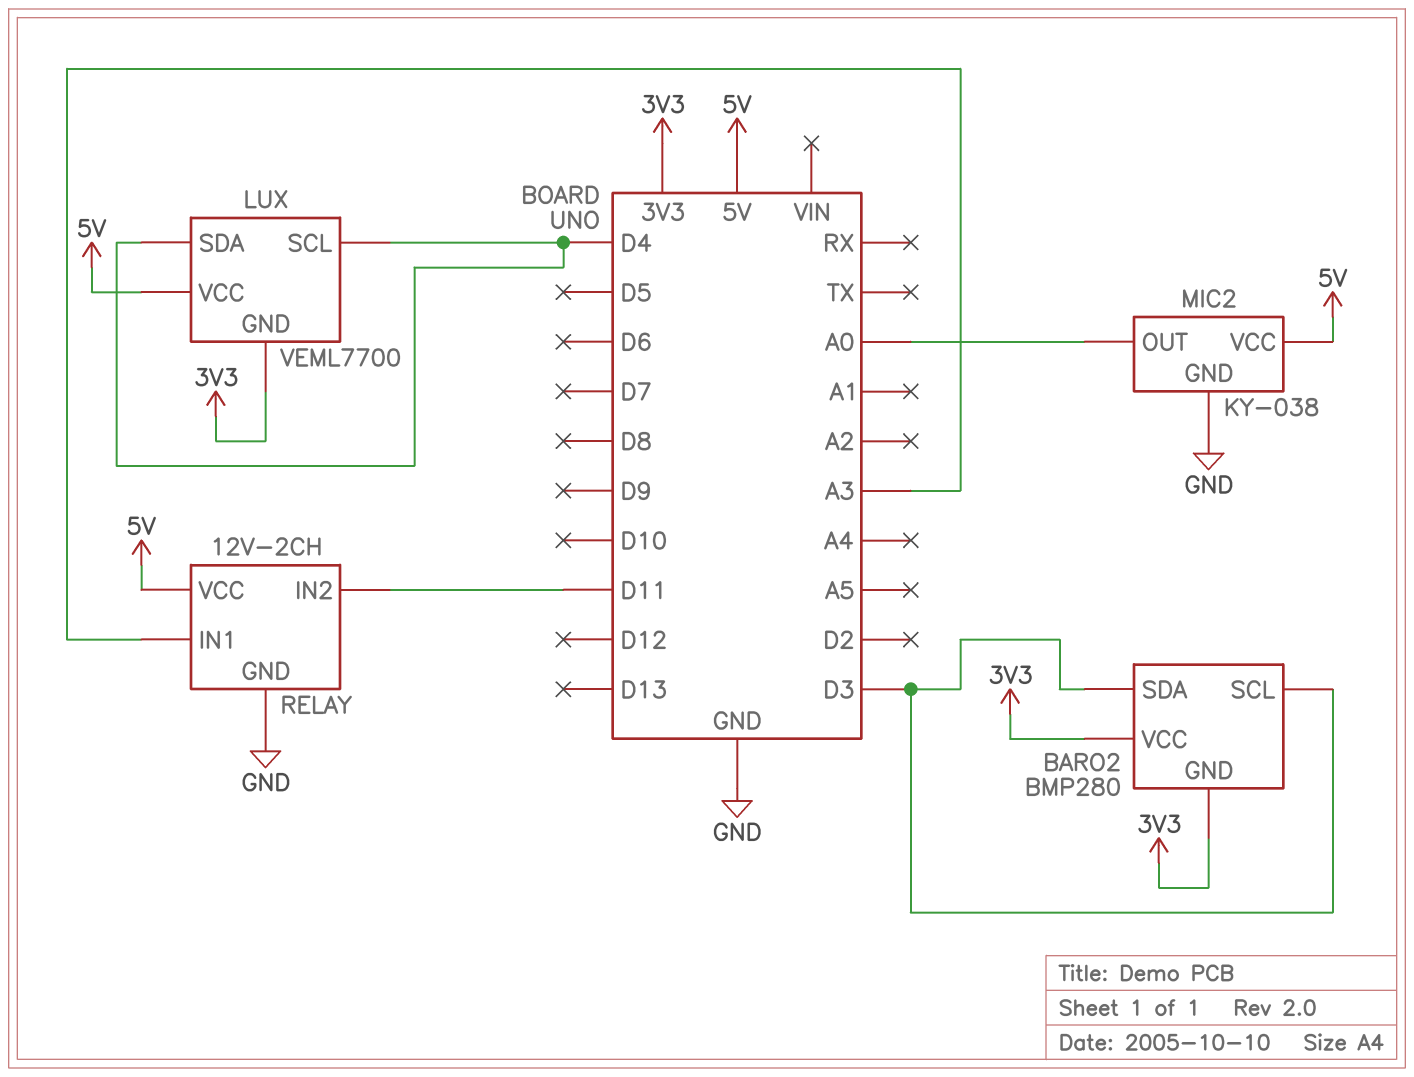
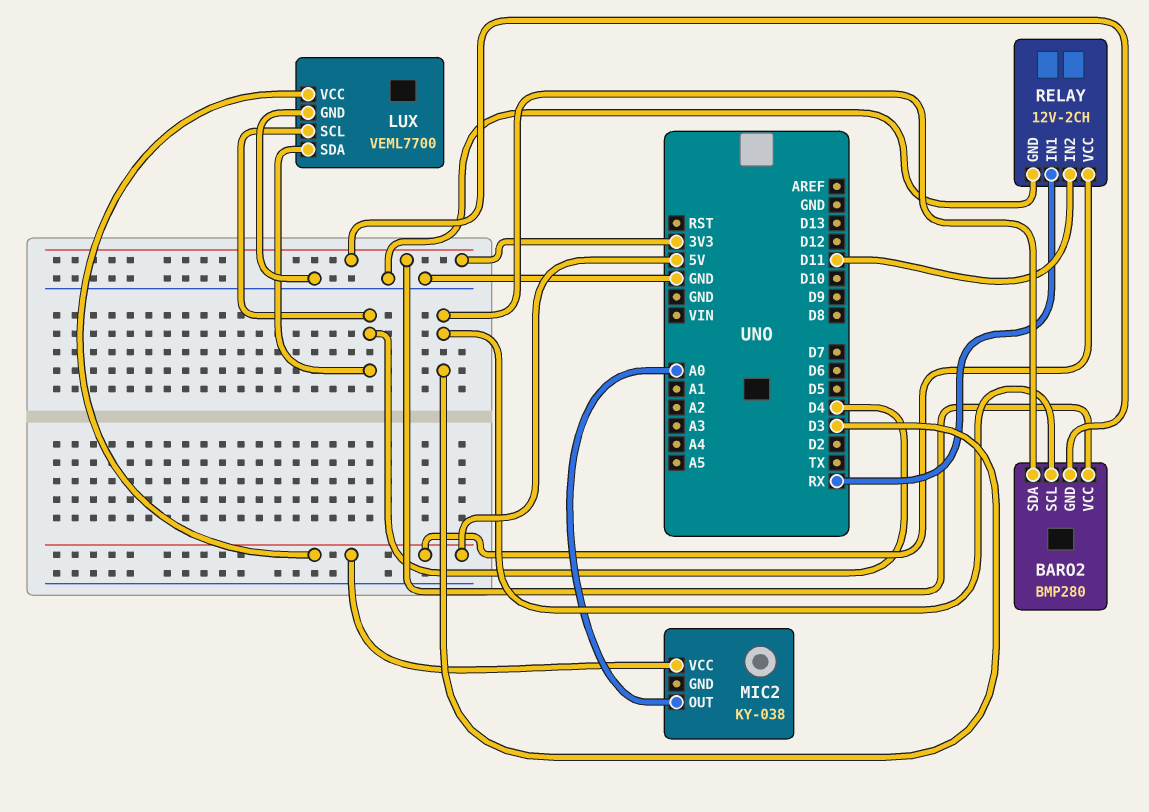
LUX pin GND: 3V3 -> GND
MIC2 pin GND: GND -> none
RELAY pin IN1: A3 -> RX

